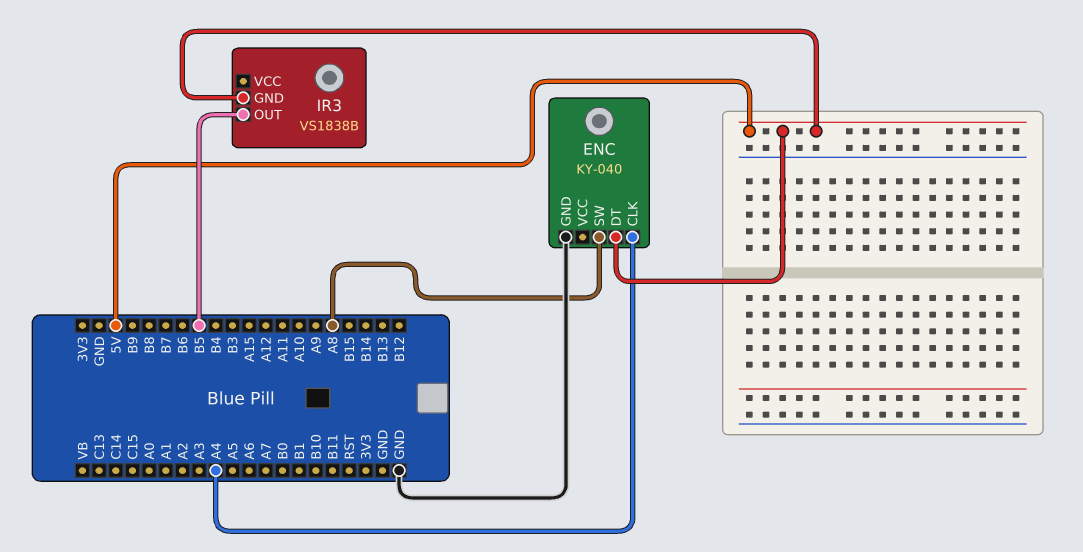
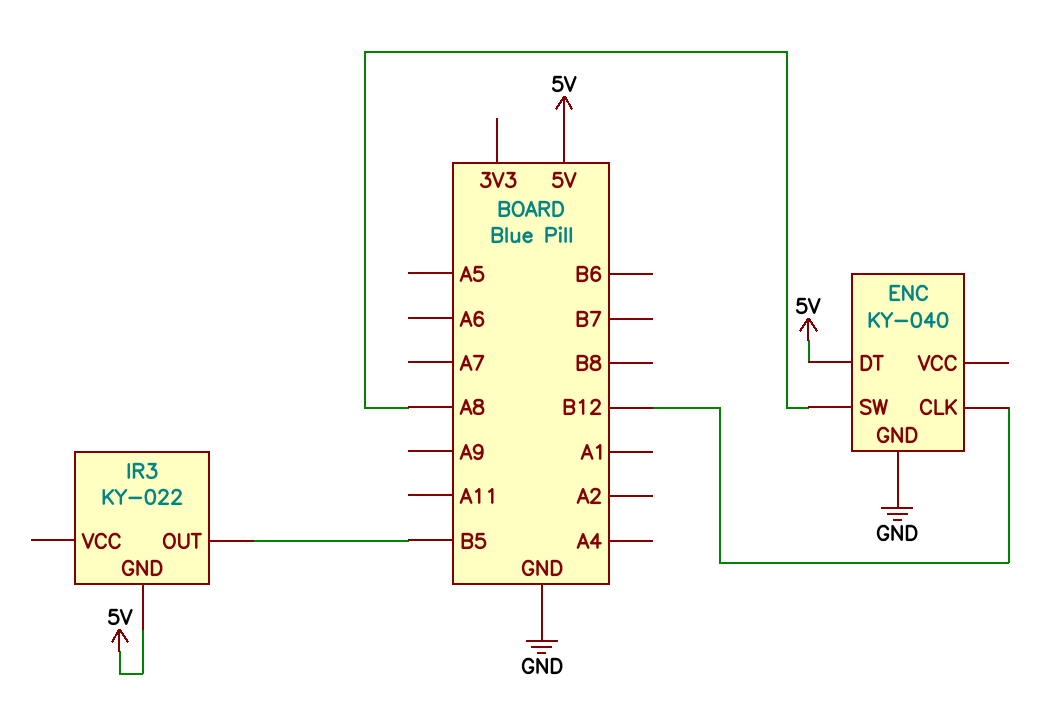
ENC pin CLK: A4 -> B12
IR3: VS1838B -> KY-022

